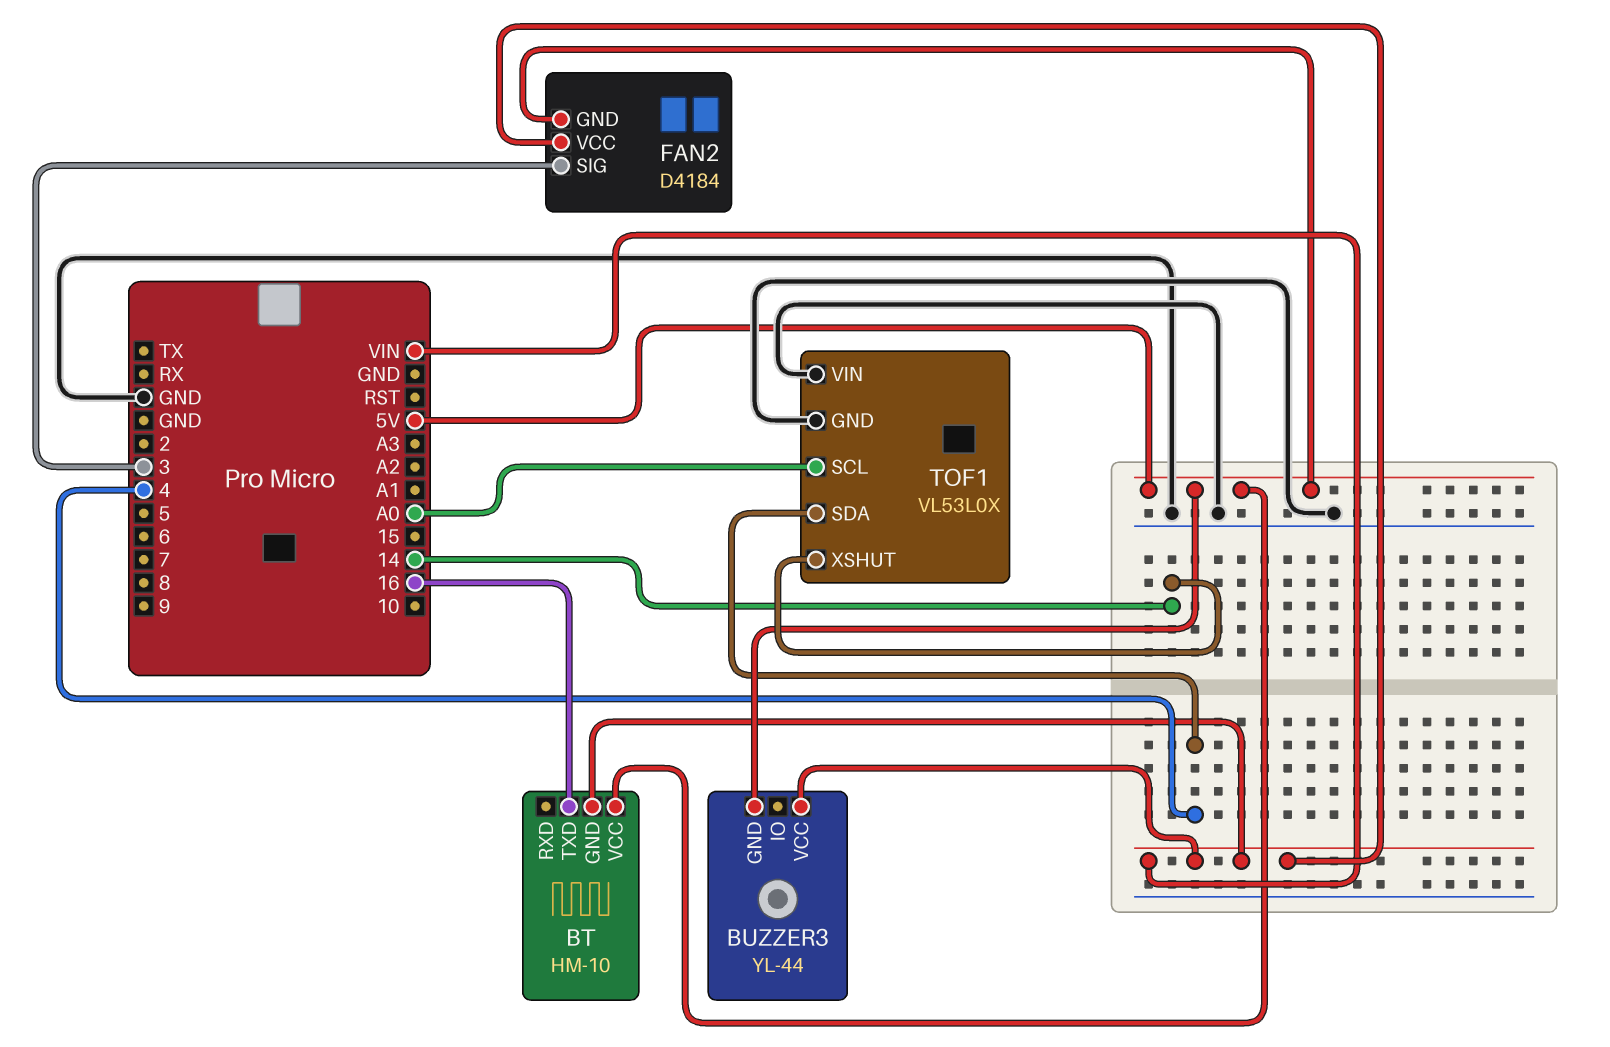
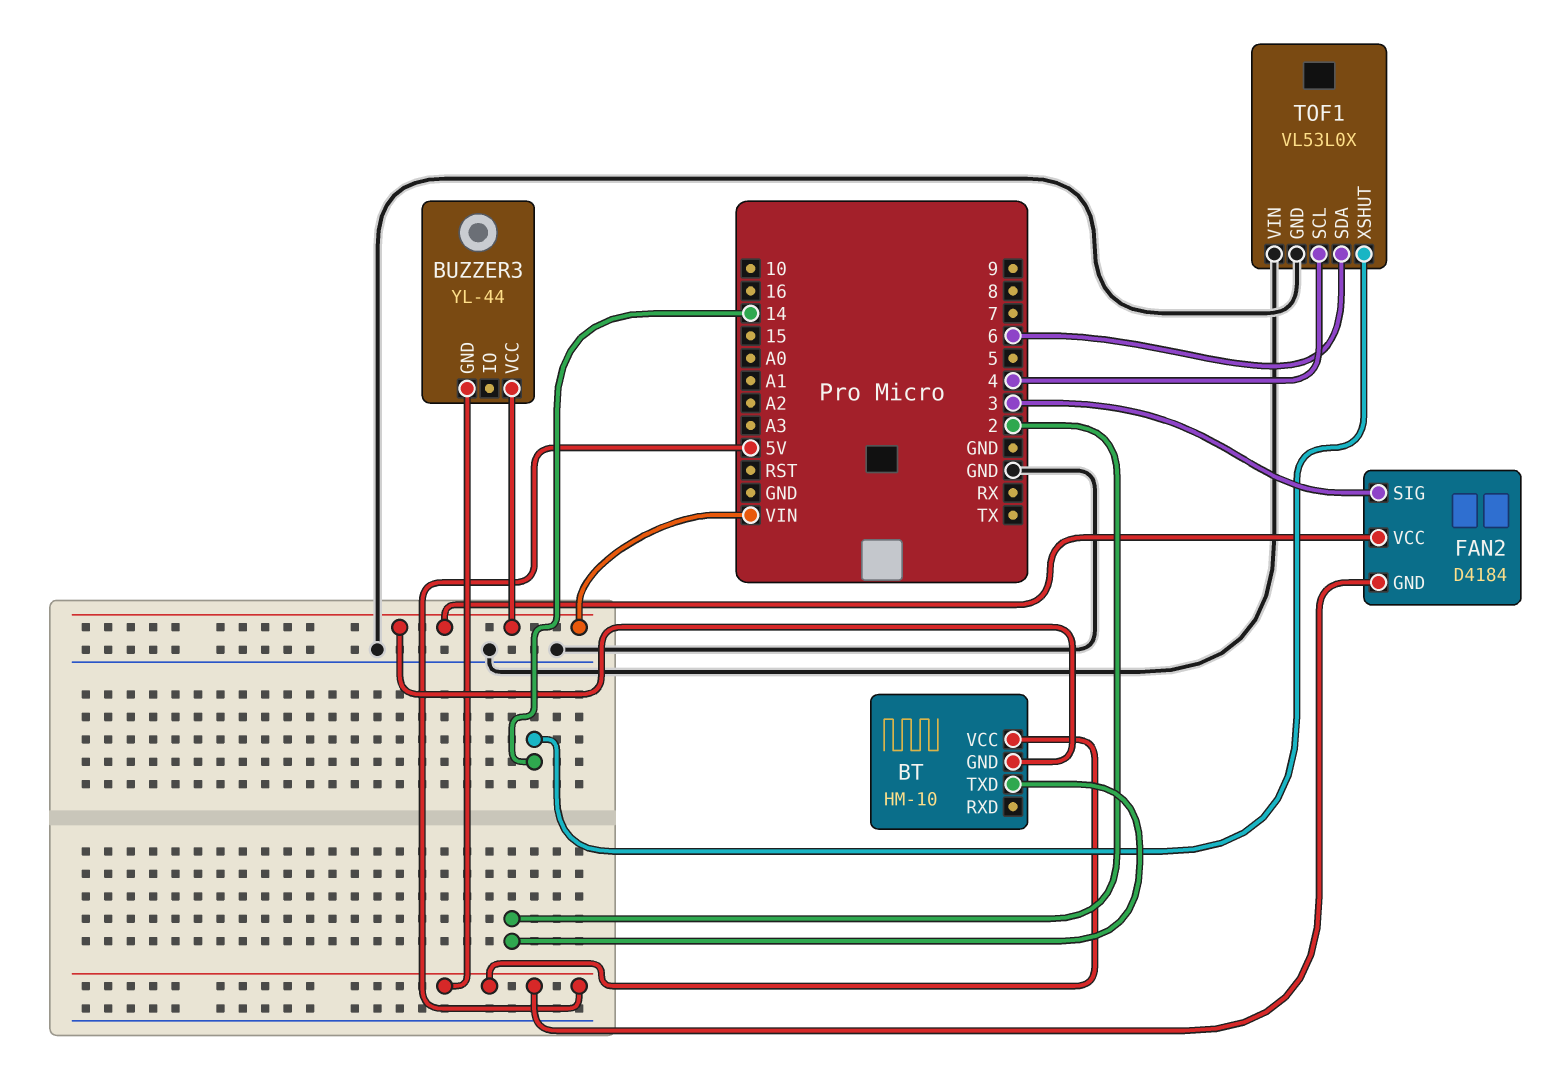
BT pin TXD: 16 -> 2
TOF1 pin SCL: A0 -> 4
TOF1 pin SDA: 4 -> 6

